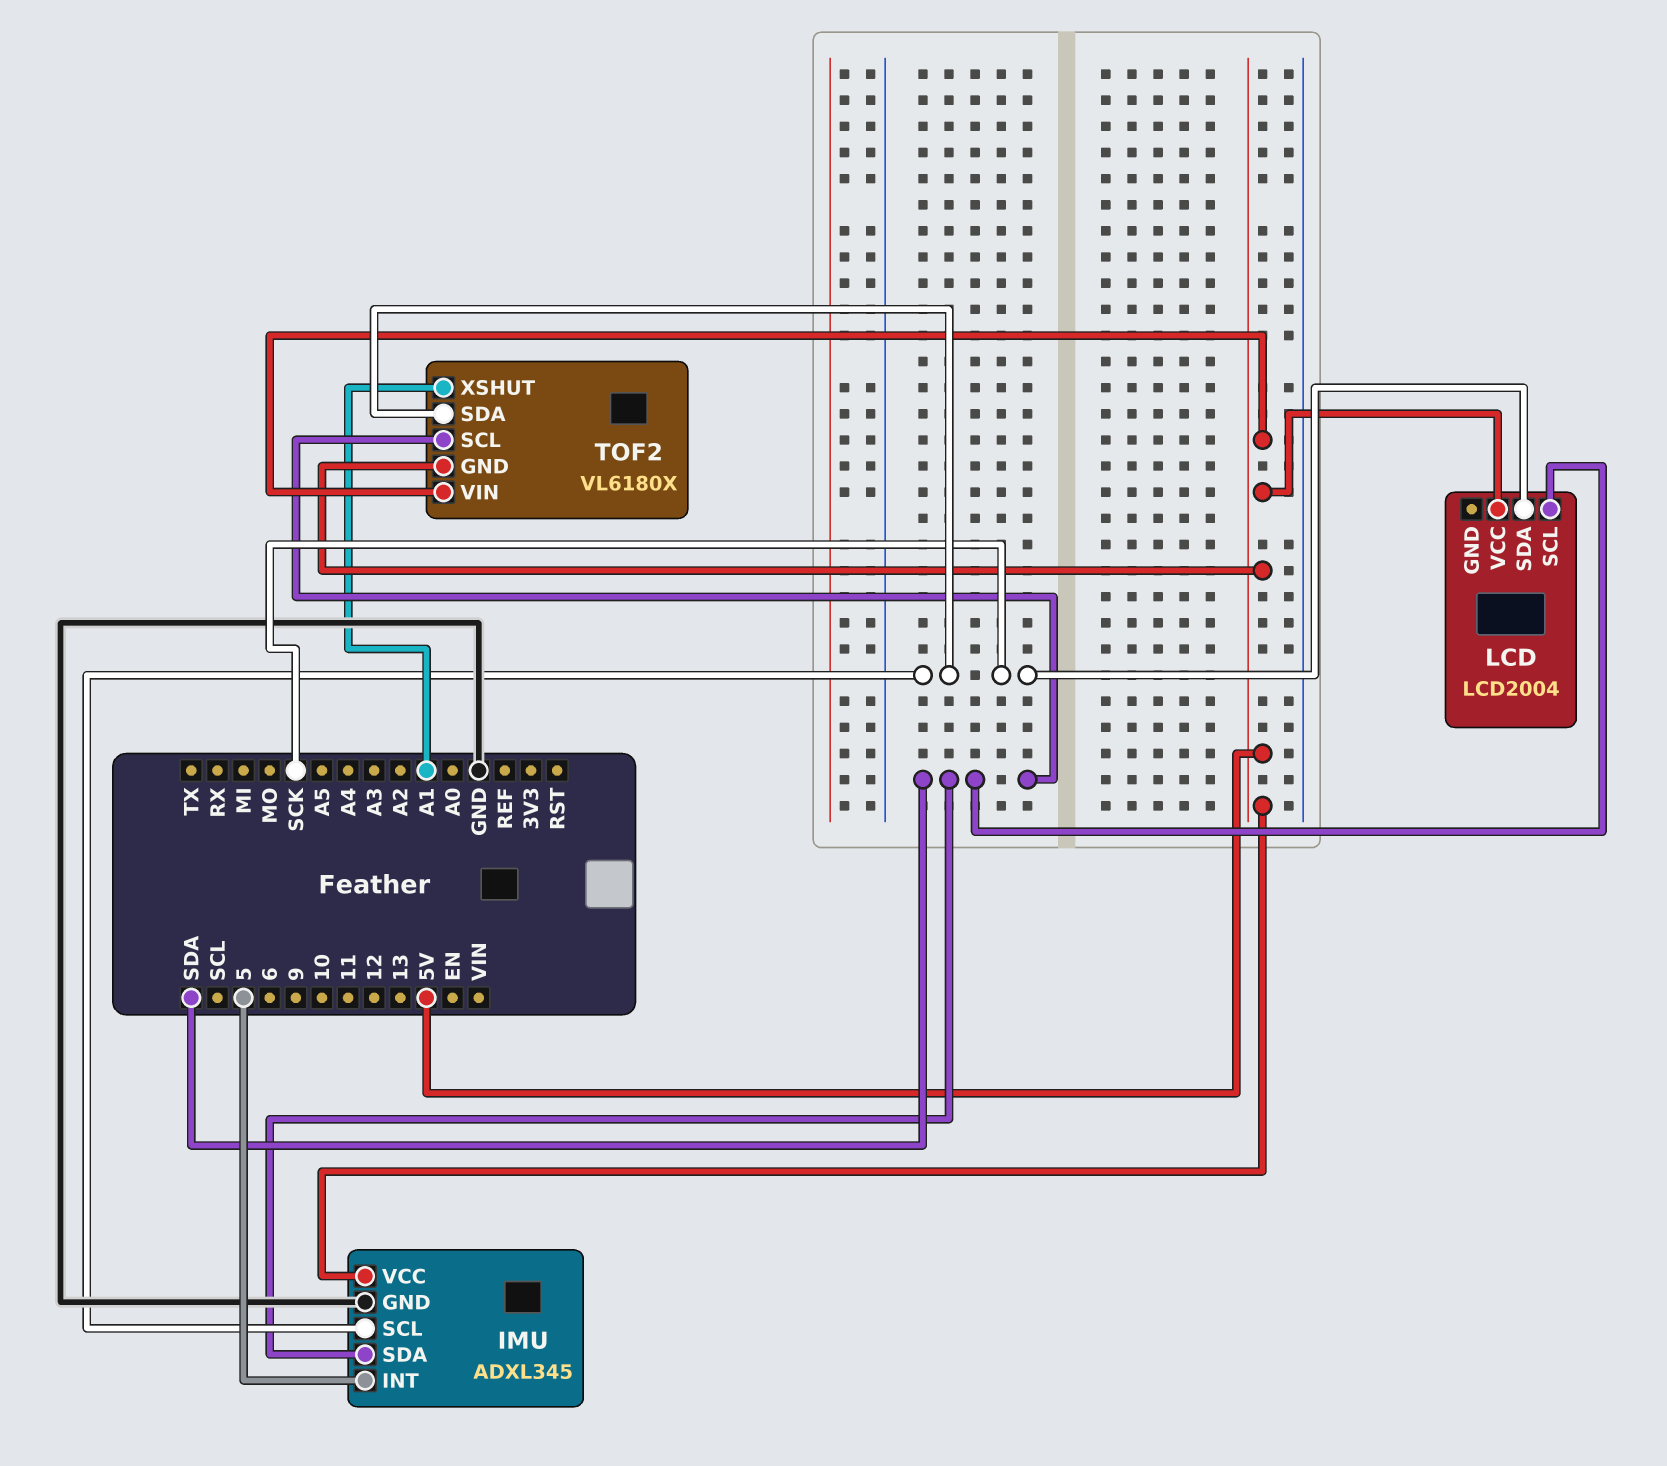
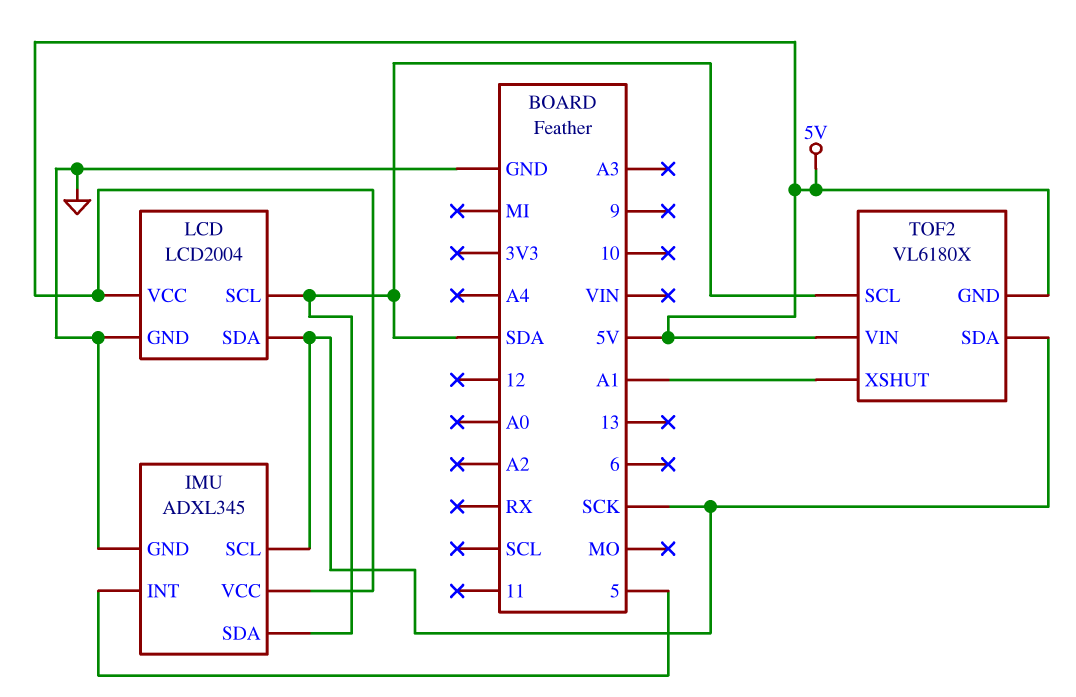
LCD pin GND: none -> GND

